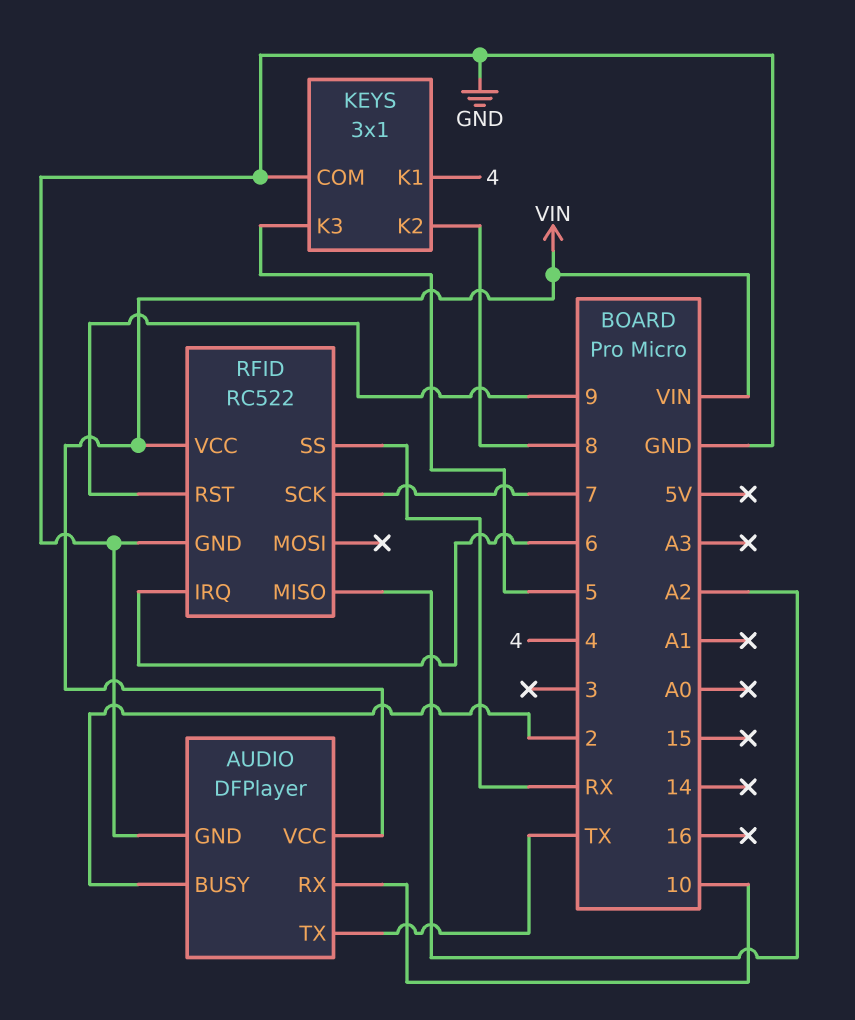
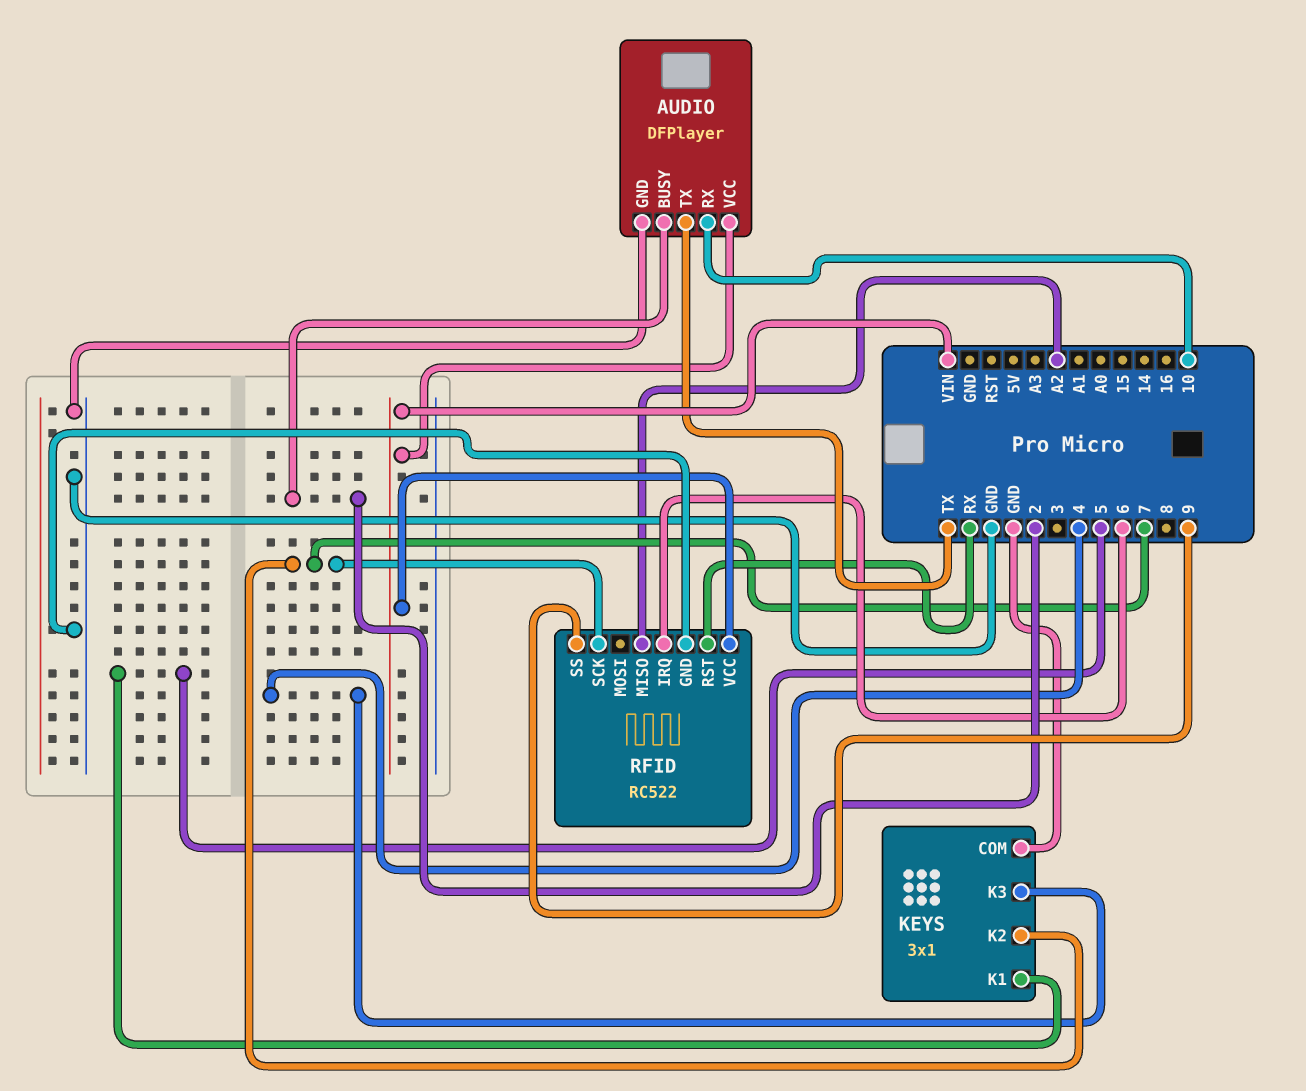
KEYS pin K1: 4 -> 5
KEYS pin K2: 8 -> 7
KEYS pin K3: 5 -> 4
RFID pin RST: 9 -> RX
RFID pin SS: RX -> 9

